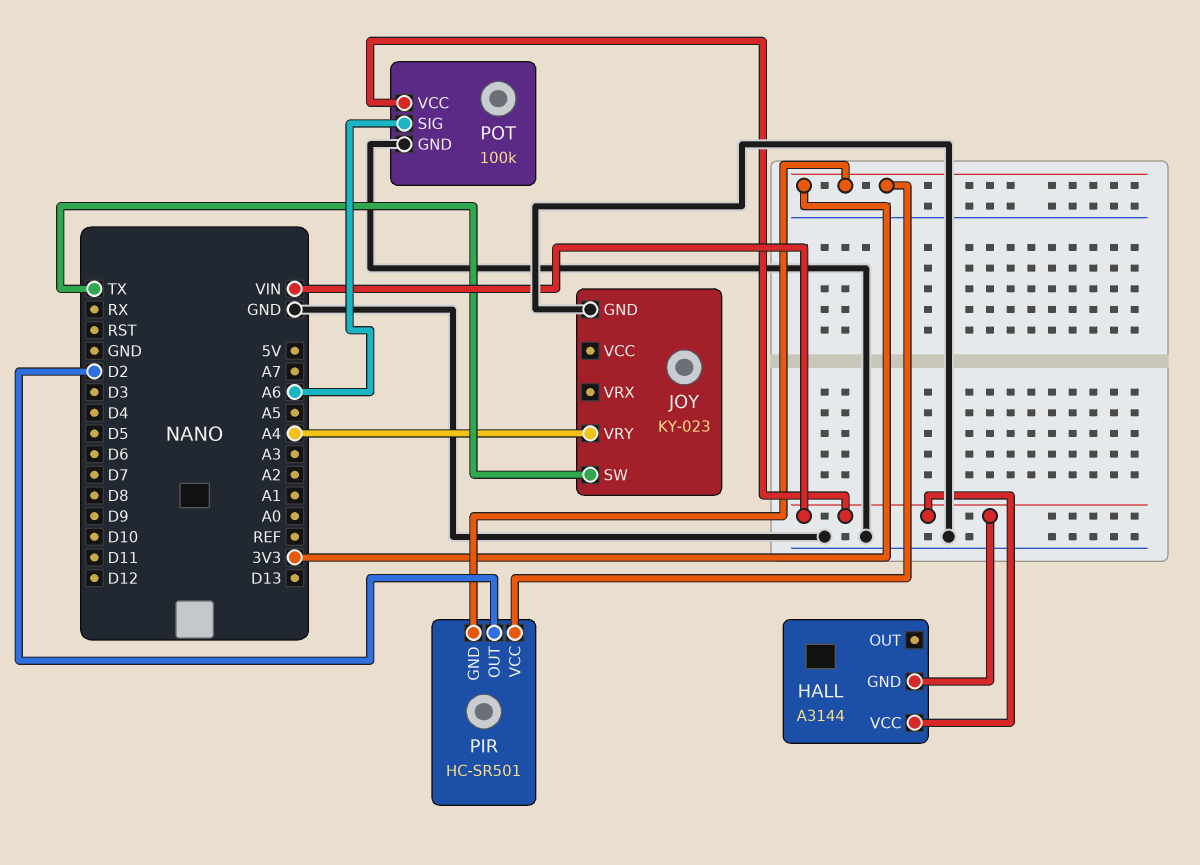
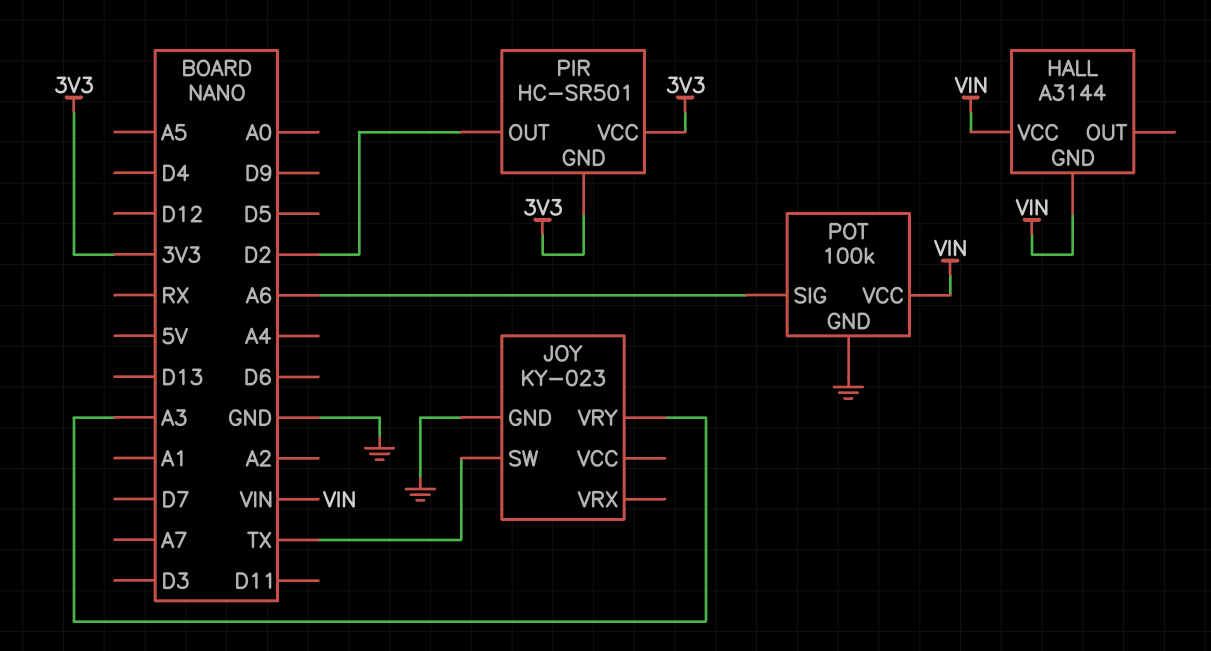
JOY pin VRY: A4 -> A3

